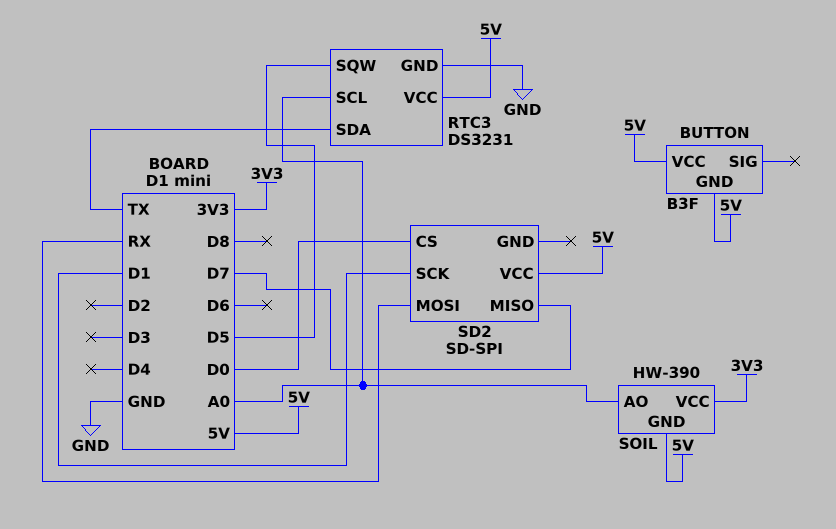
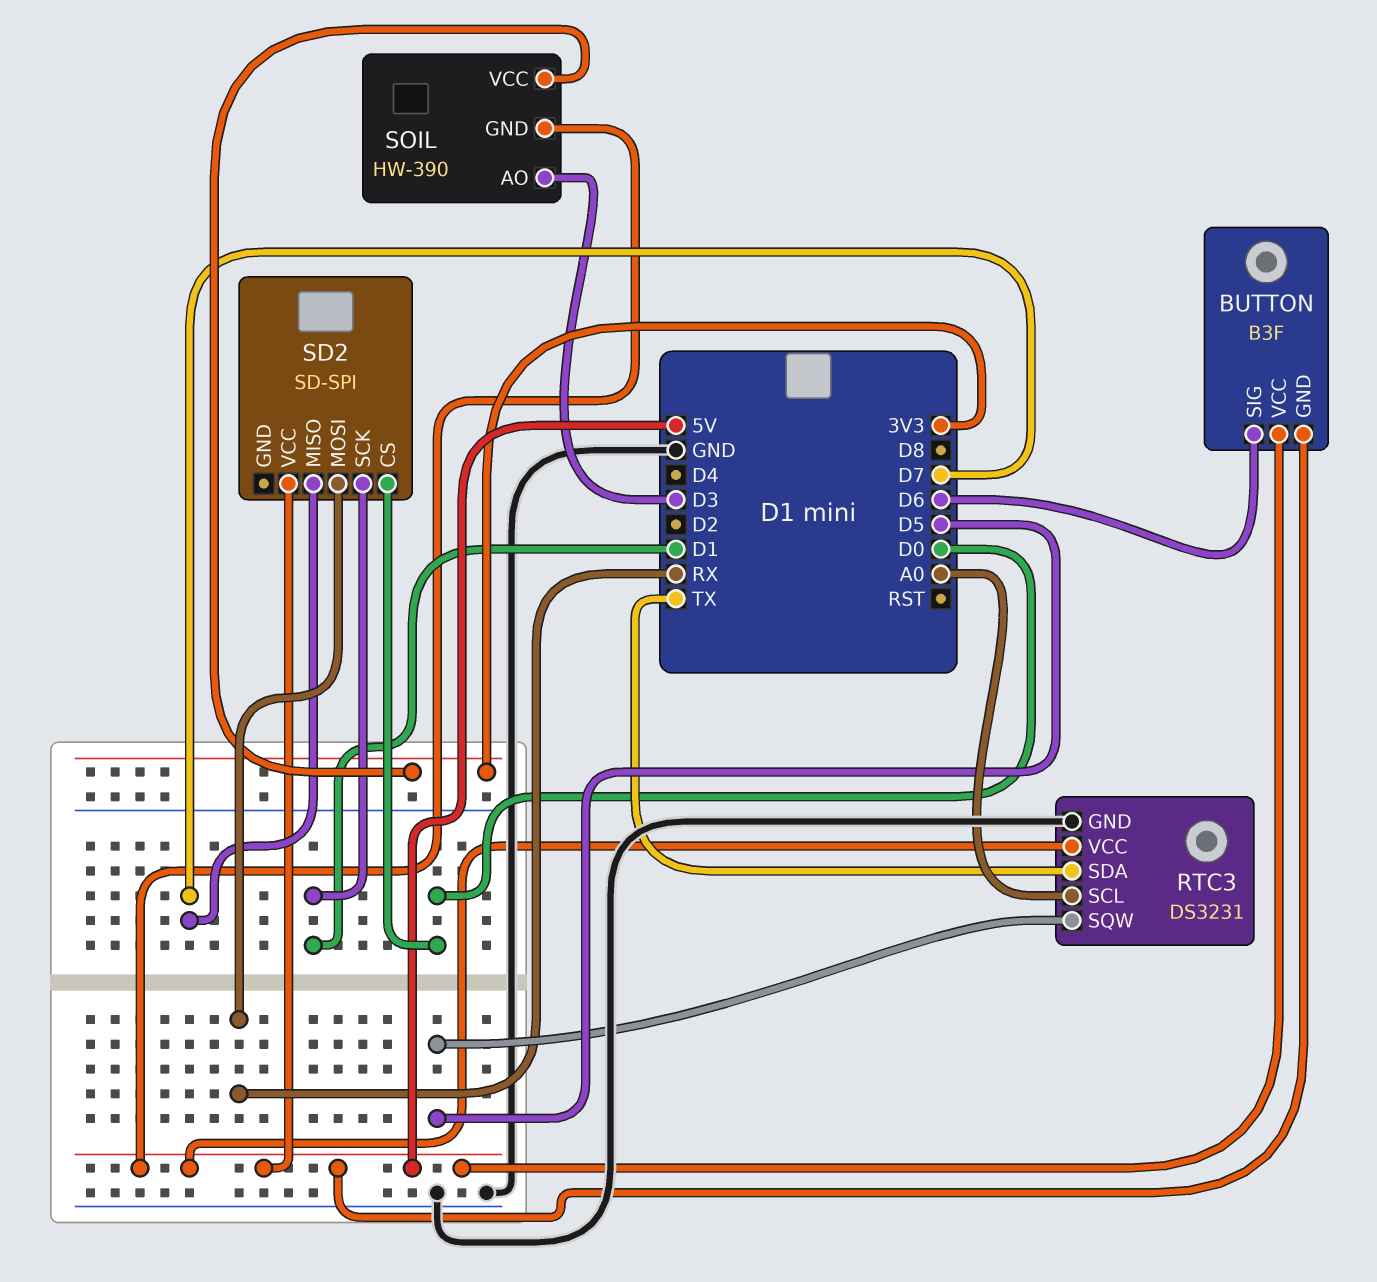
BUTTON pin SIG: none -> D6
SOIL pin AO: A0 -> D3

